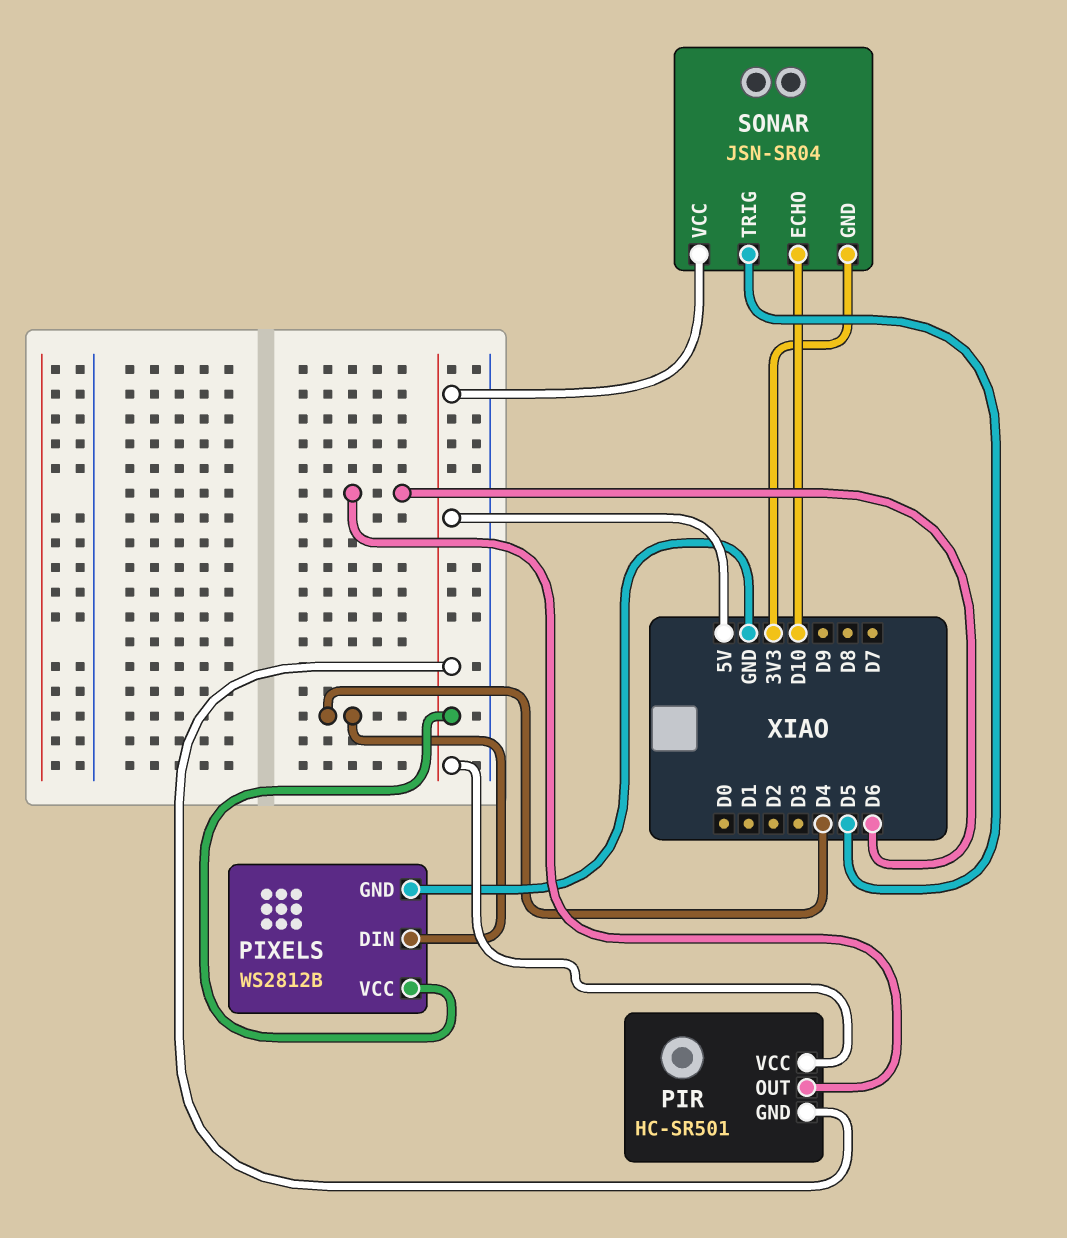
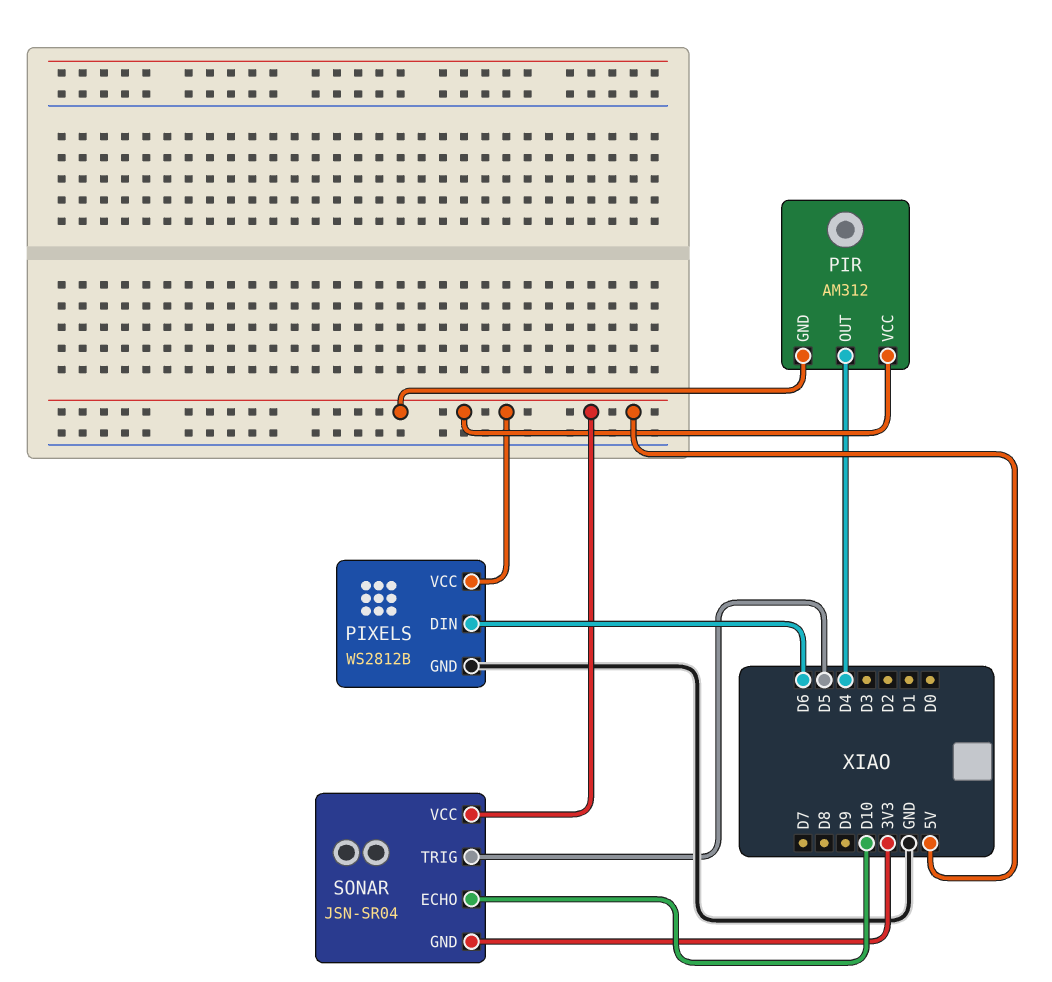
PIR: HC-SR501 -> AM312
PIR pin OUT: D6 -> D4
PIXELS pin DIN: D4 -> D6

